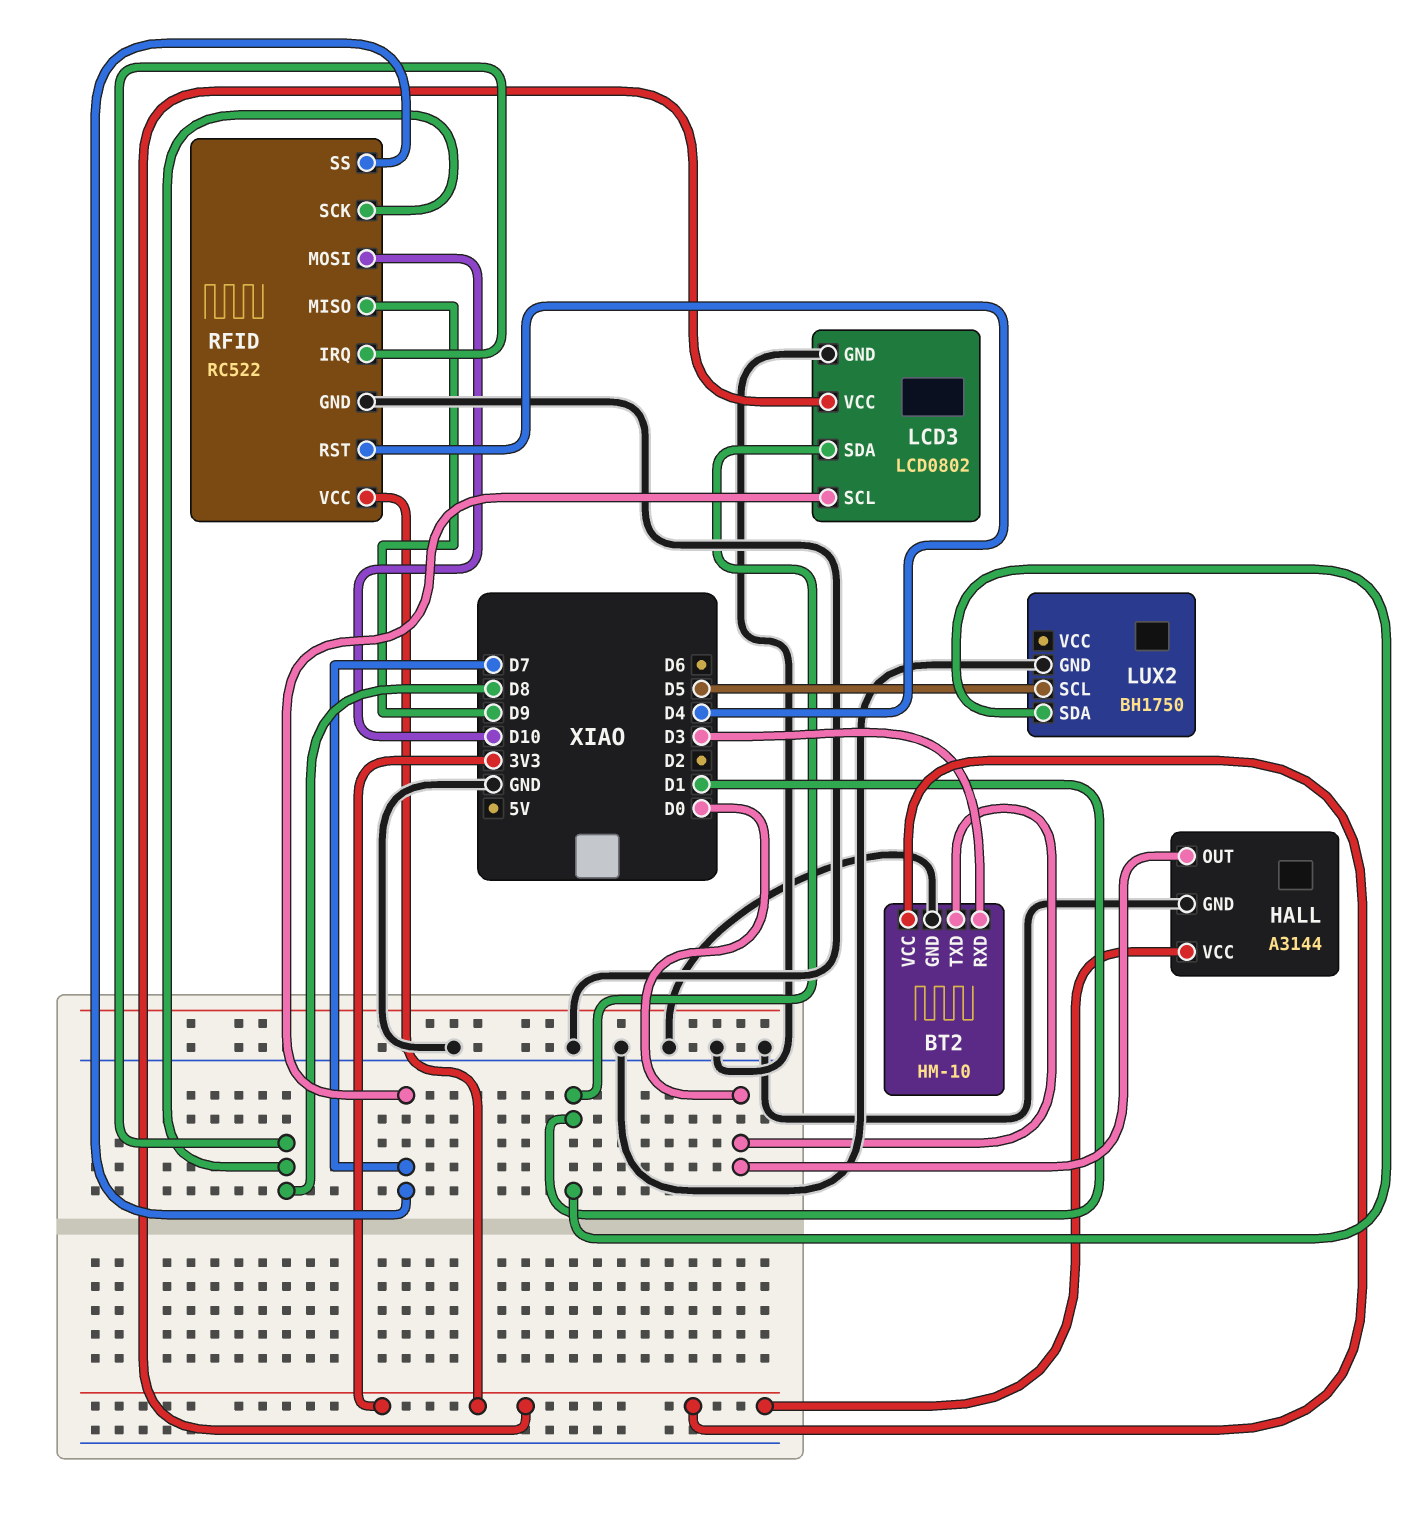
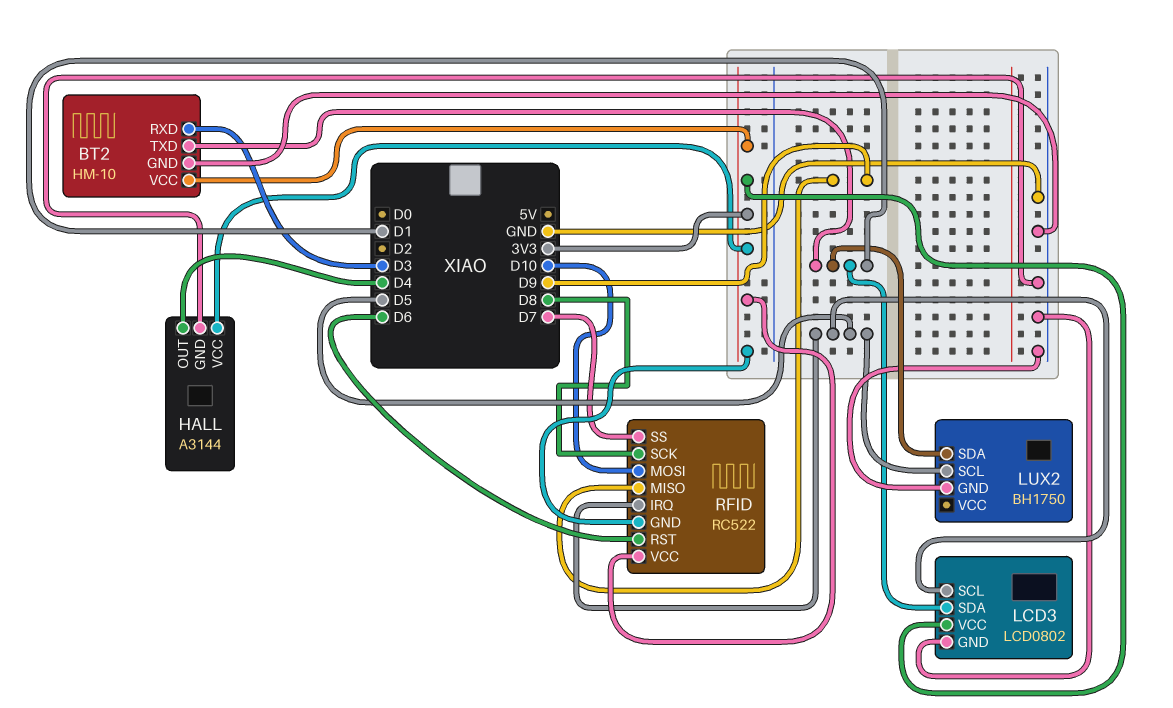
BT2 pin TXD: D0 -> D1
HALL pin OUT: D0 -> D4
LCD3 pin SCL: D7 -> D5
RFID pin GND: GND -> 3V3
RFID pin IRQ: D8 -> D5
RFID pin RST: D4 -> D6

